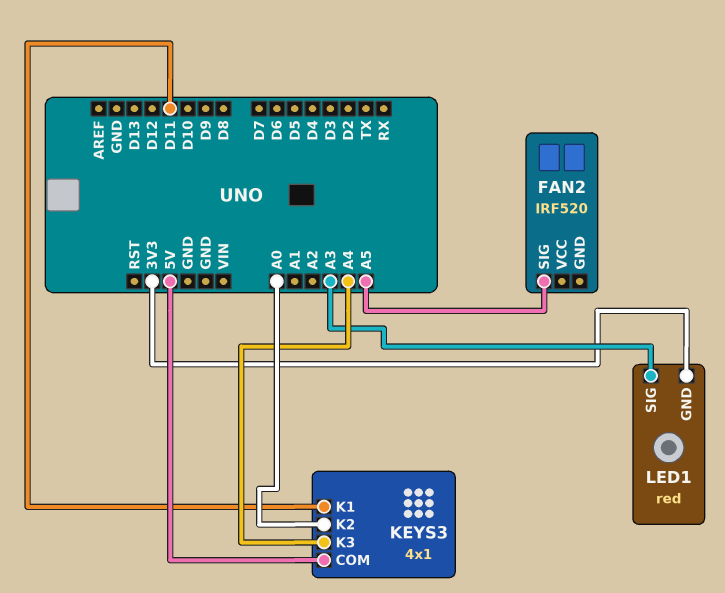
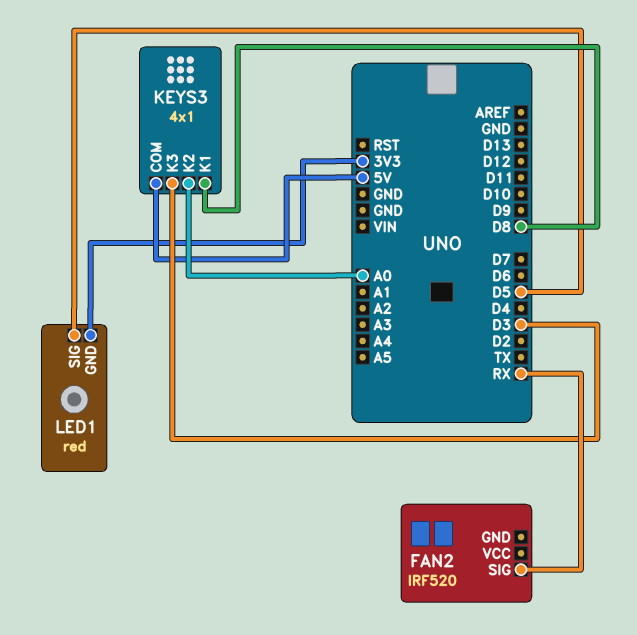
FAN2 pin SIG: A5 -> RX
KEYS3 pin K1: D11 -> D8
KEYS3 pin K3: A4 -> D3
LED1 pin SIG: A3 -> D5

